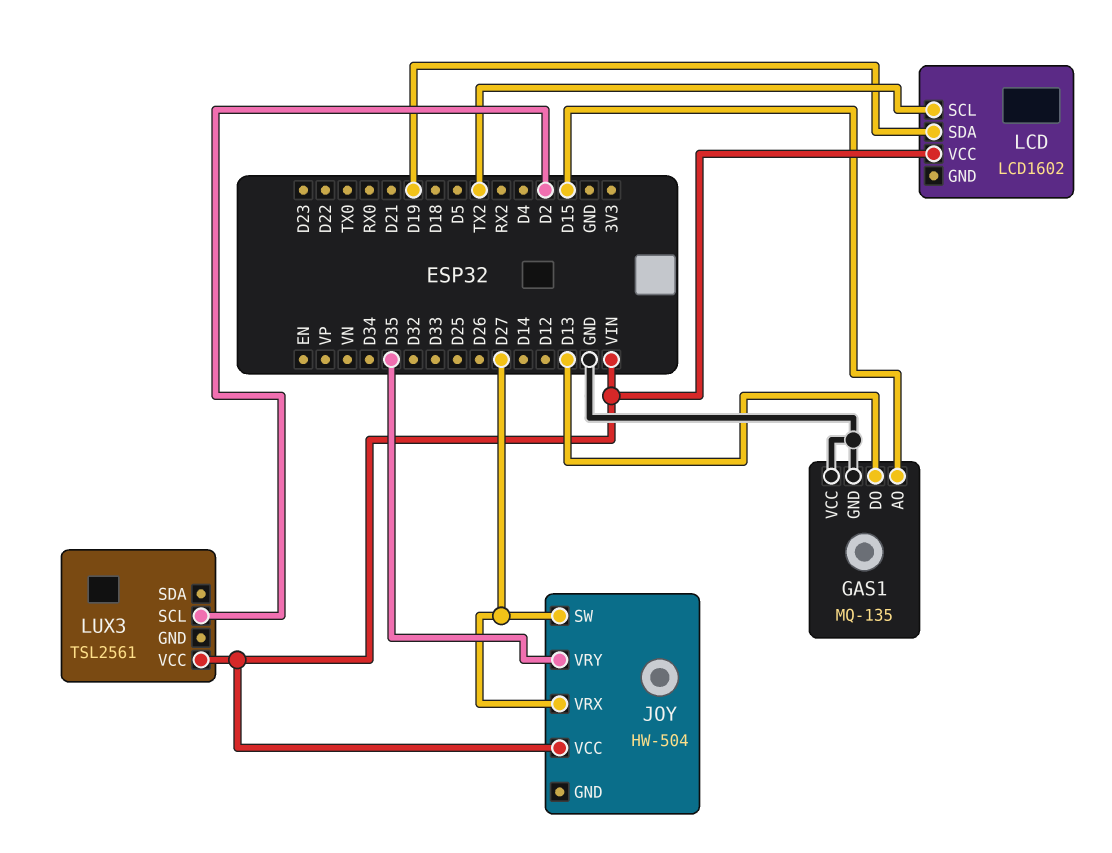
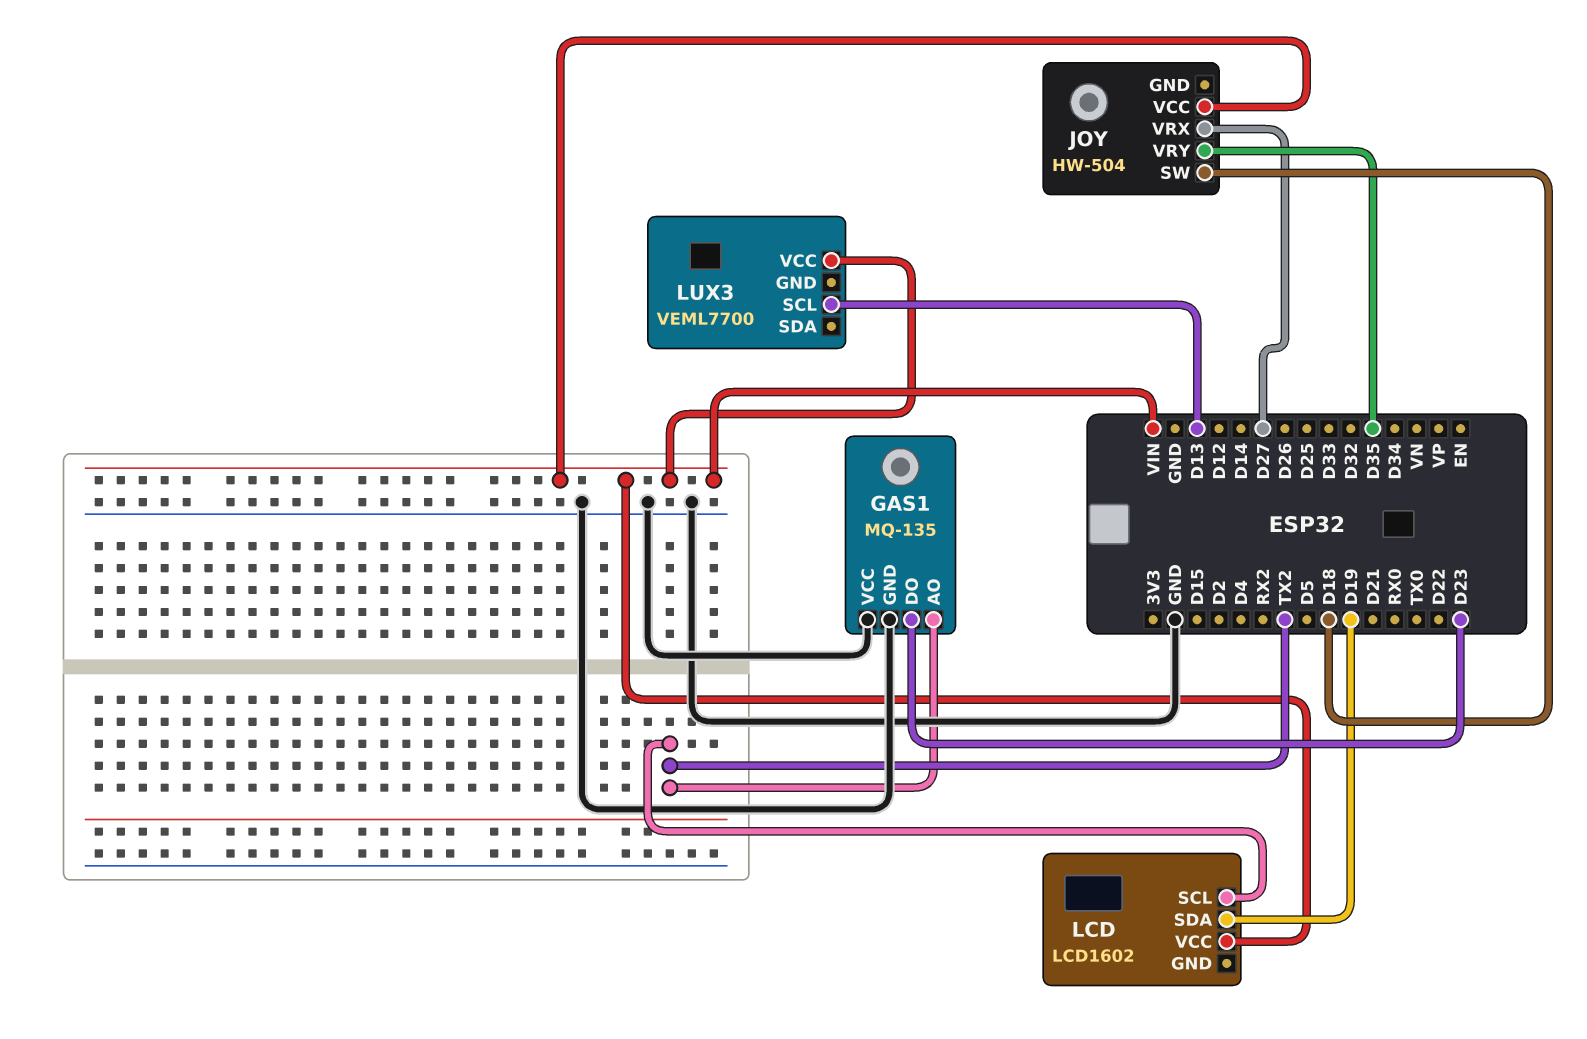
GAS1 pin AO: D15 -> TX2
GAS1 pin DO: D13 -> D23
JOY pin SW: D27 -> D18
LUX3: TSL2561 -> VEML7700
LUX3 pin SCL: D2 -> D13

